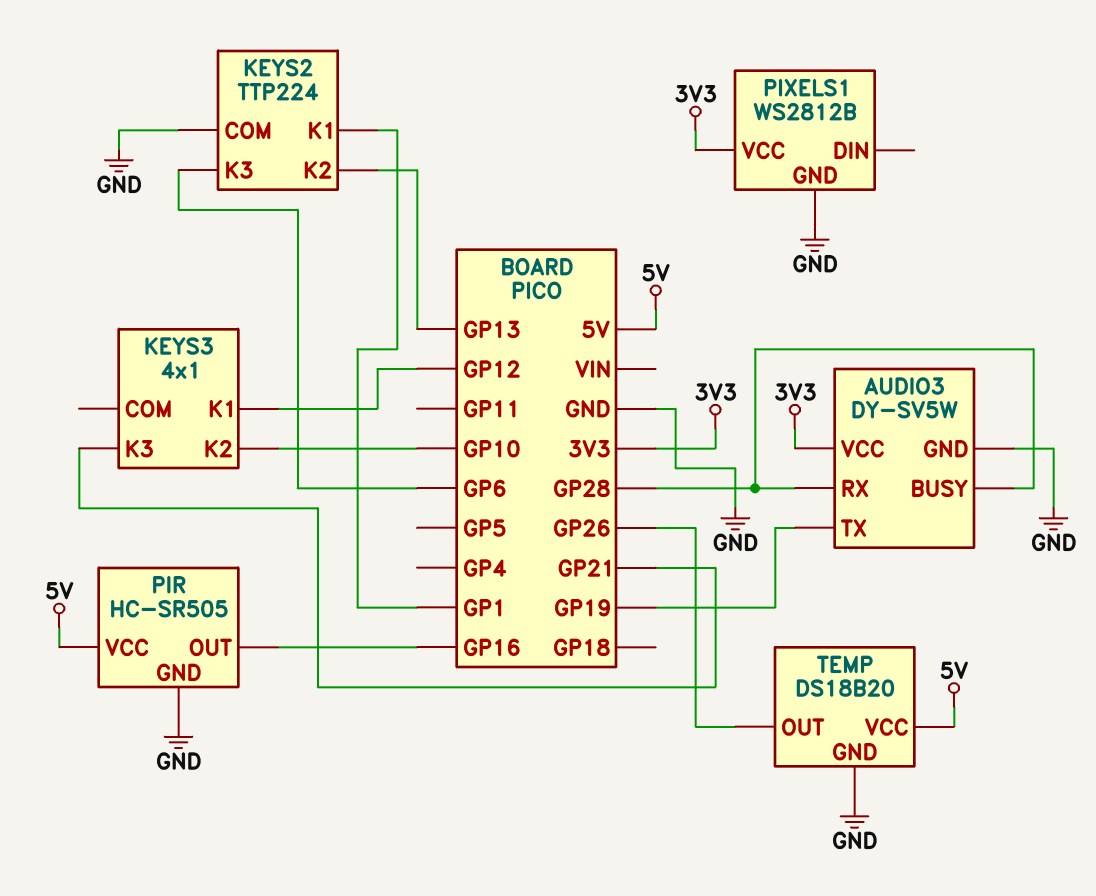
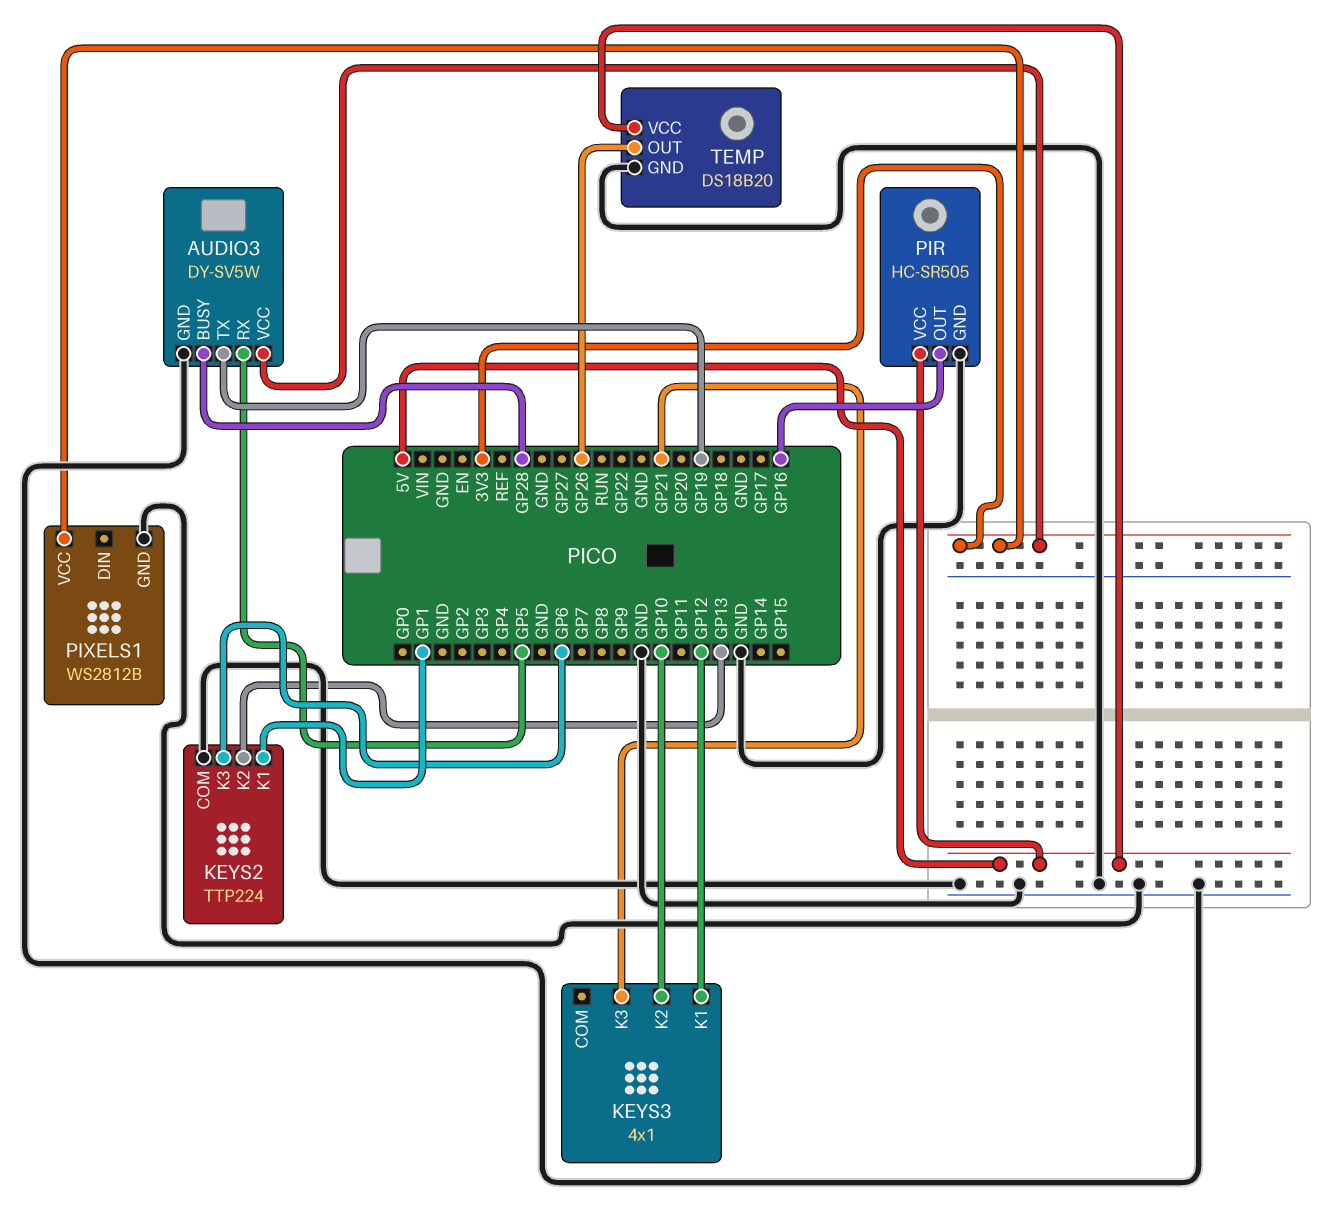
AUDIO3 pin RX: GP28 -> GP5

